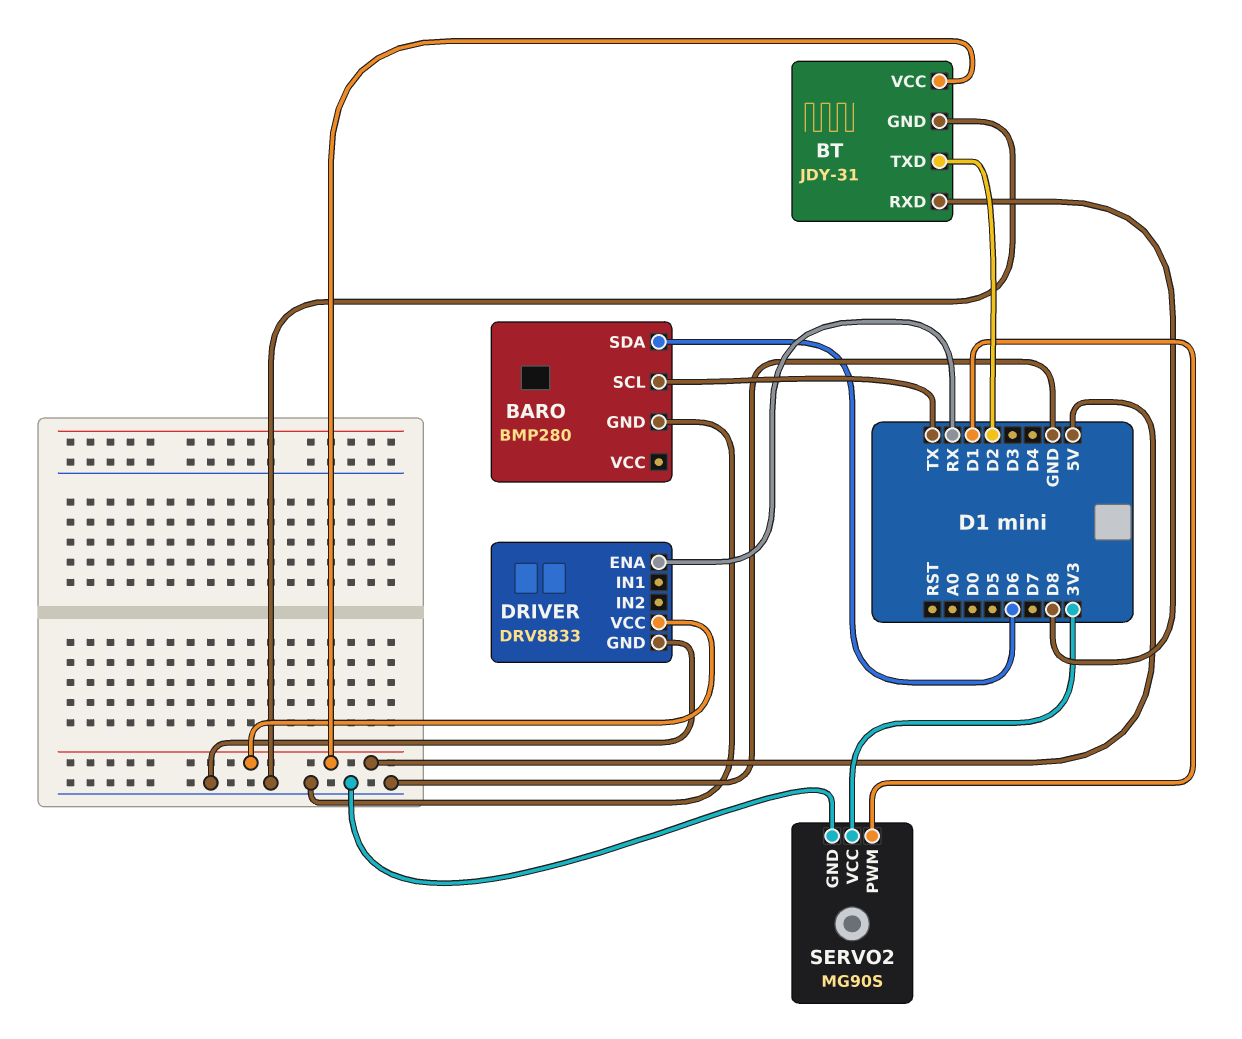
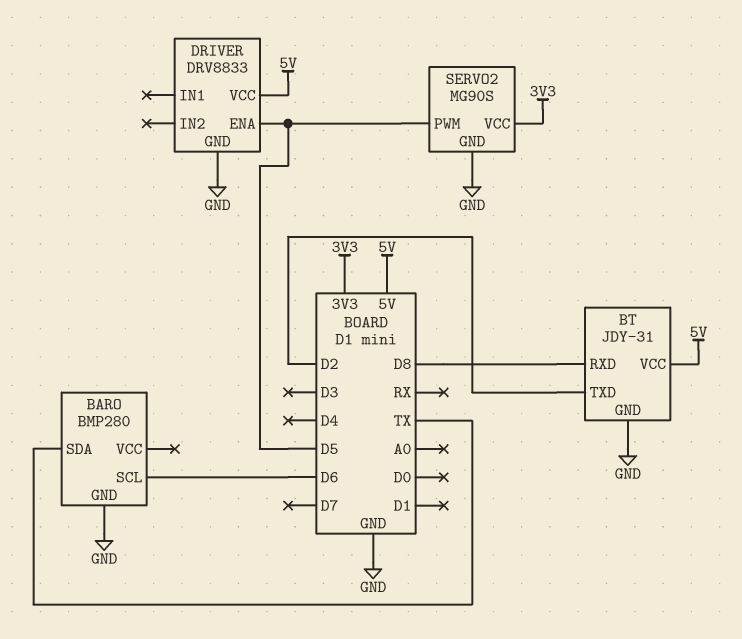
BARO pin SCL: TX -> D6
BARO pin SDA: D6 -> TX
DRIVER pin ENA: RX -> D5
SERVO2 pin PWM: D1 -> D5

